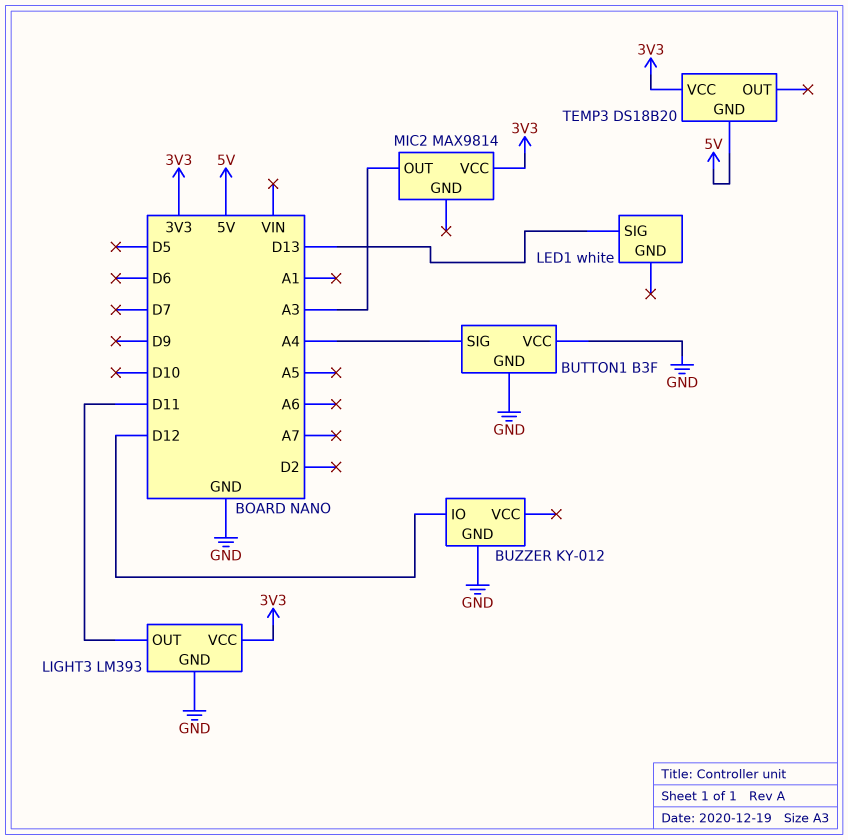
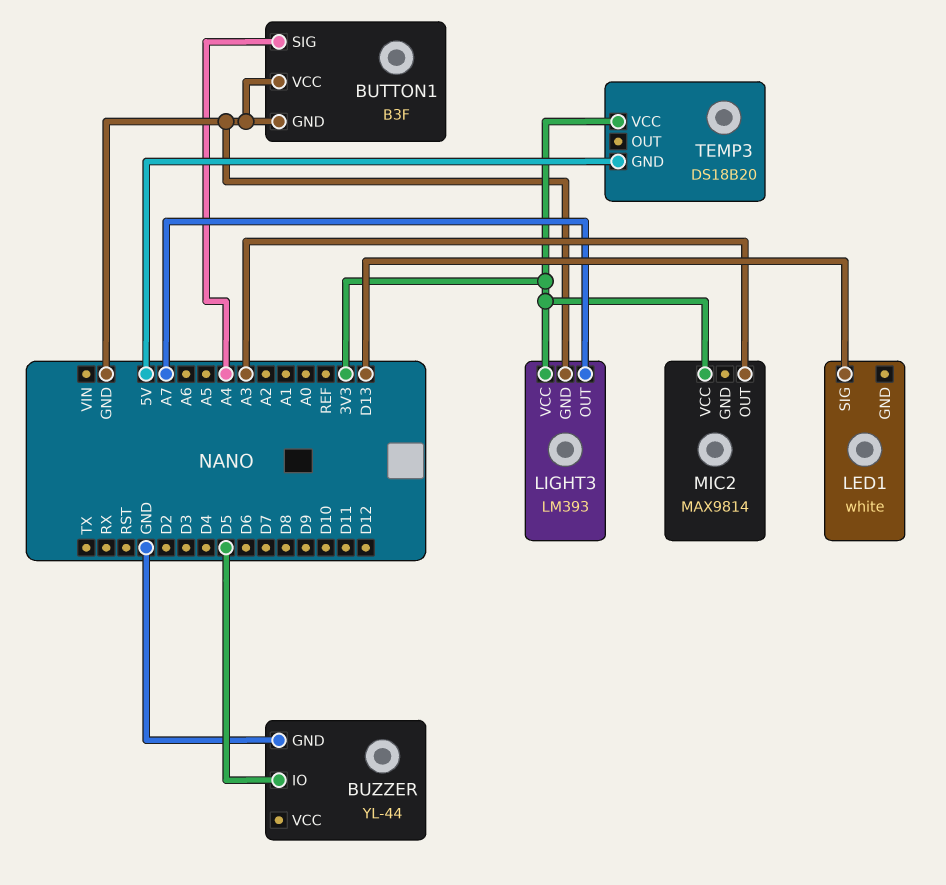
BUZZER: KY-012 -> YL-44
BUZZER pin IO: D12 -> D5
LIGHT3 pin OUT: D11 -> A7

